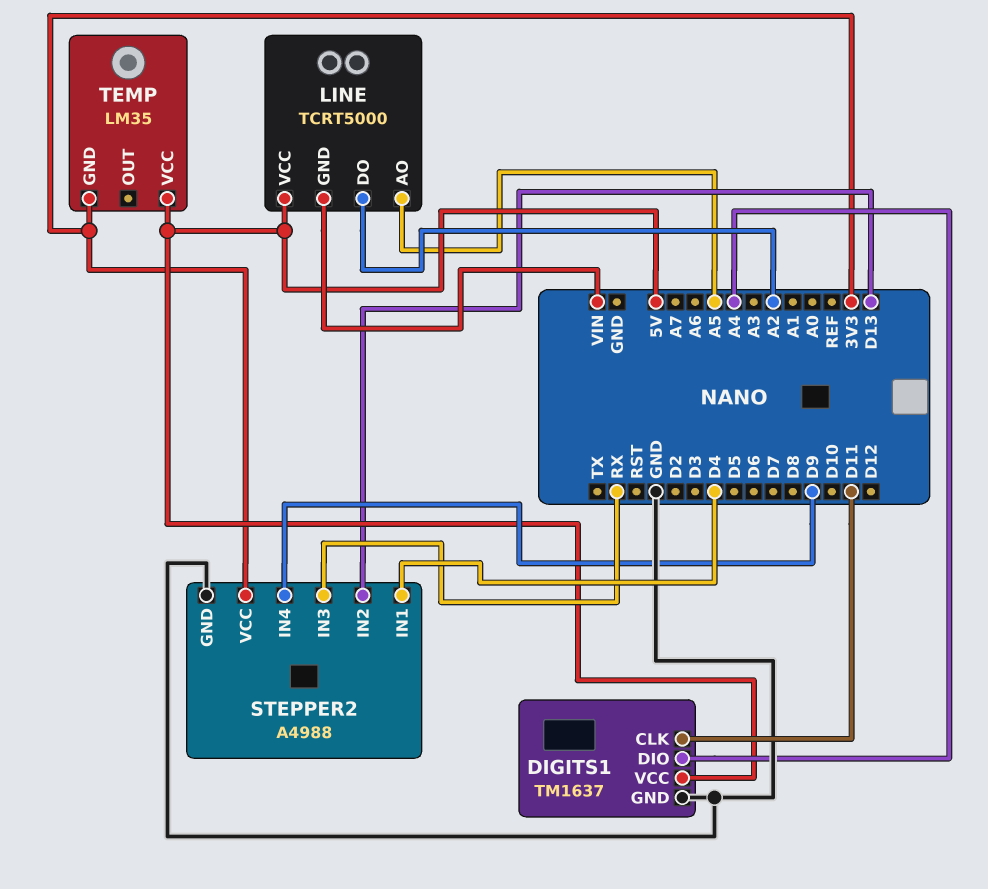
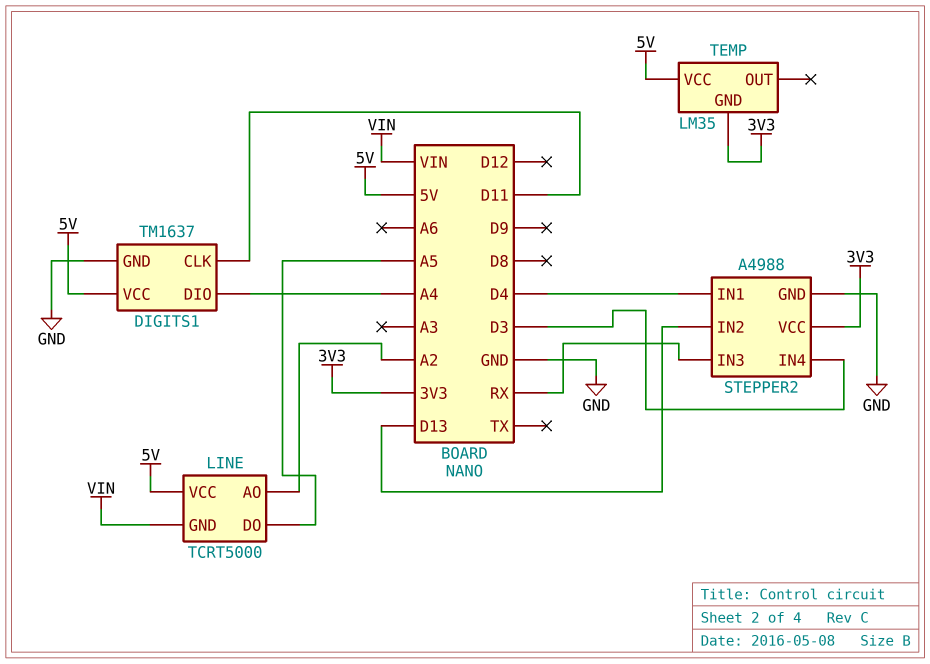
LINE pin AO: A5 -> A2
LINE pin DO: A2 -> A5
STEPPER2 pin IN4: D9 -> D3

